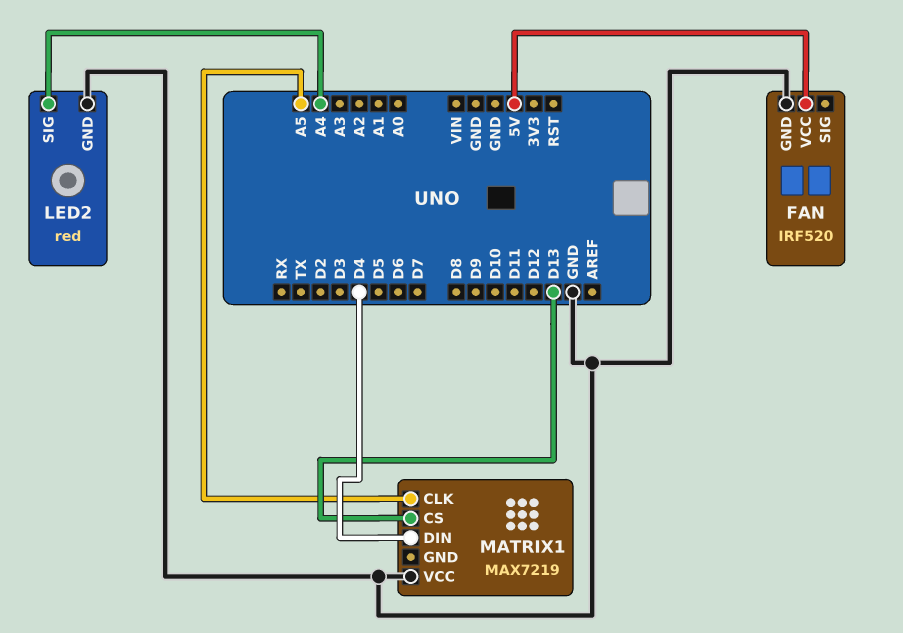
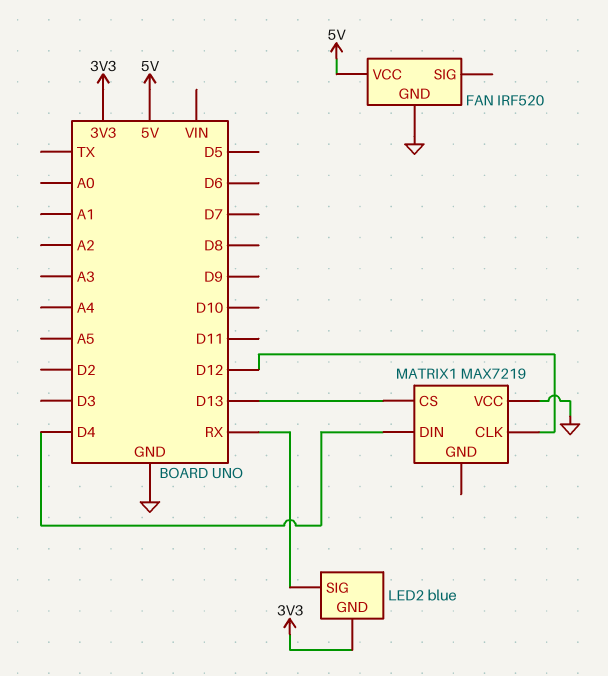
LED2: red -> blue
LED2 pin GND: GND -> 3V3
LED2 pin SIG: A4 -> RX
MATRIX1 pin CLK: A5 -> D12

